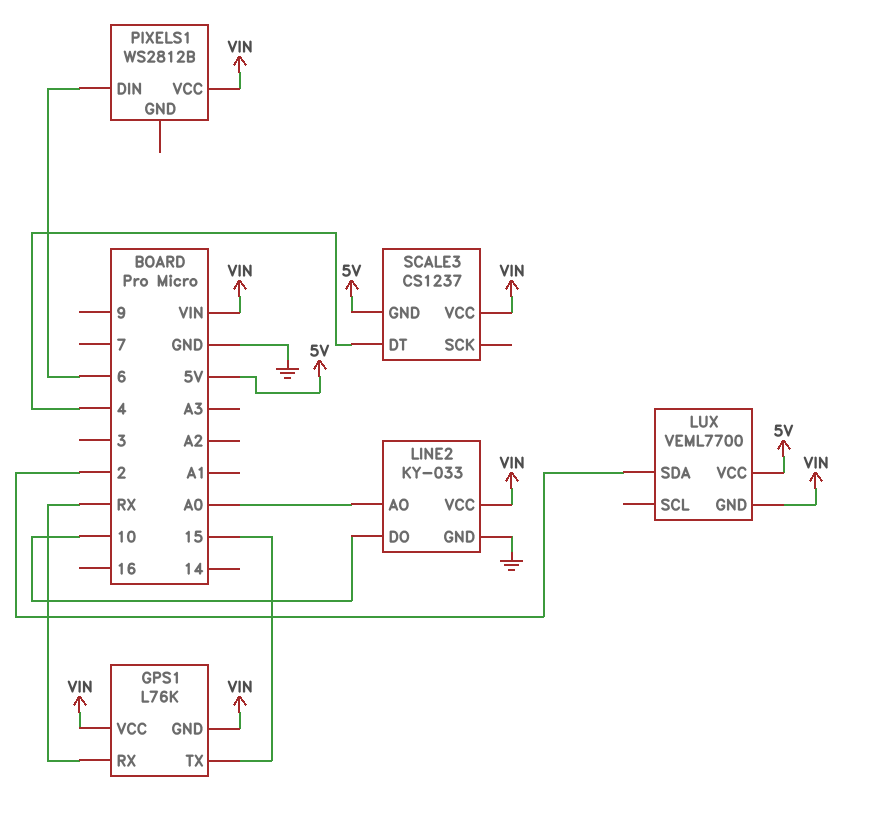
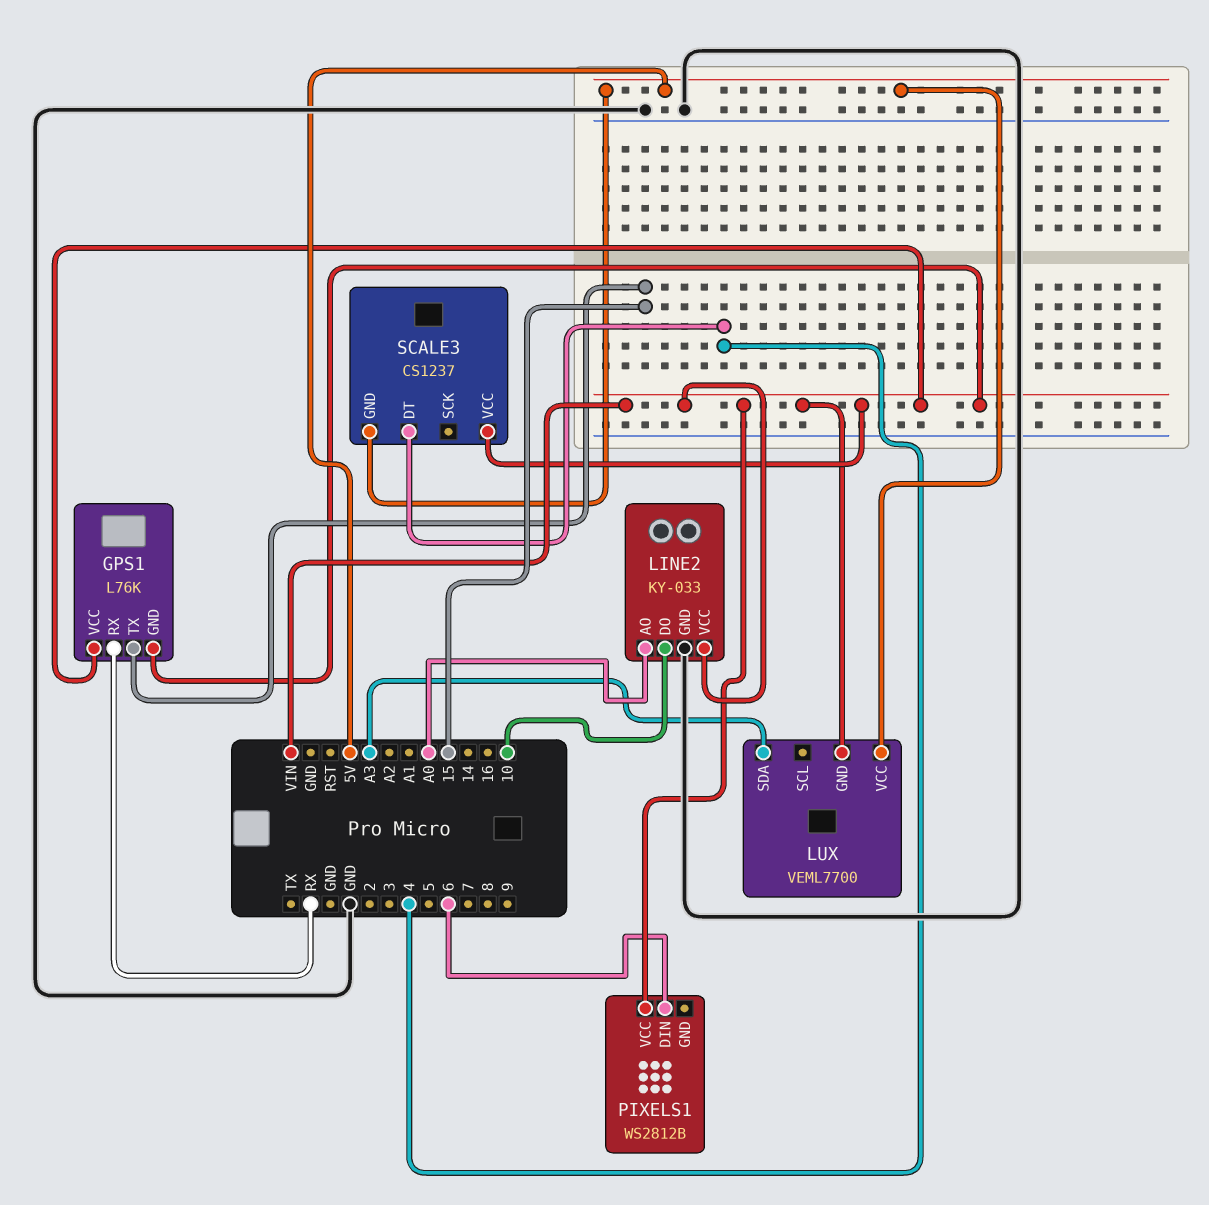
LUX pin SDA: 2 -> A3

